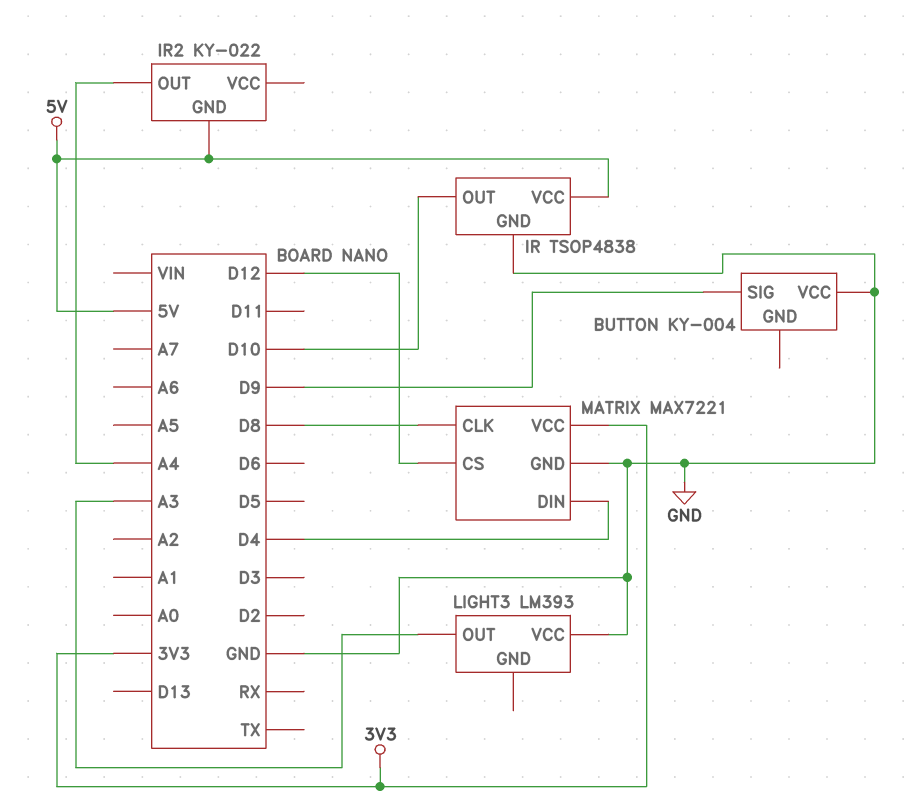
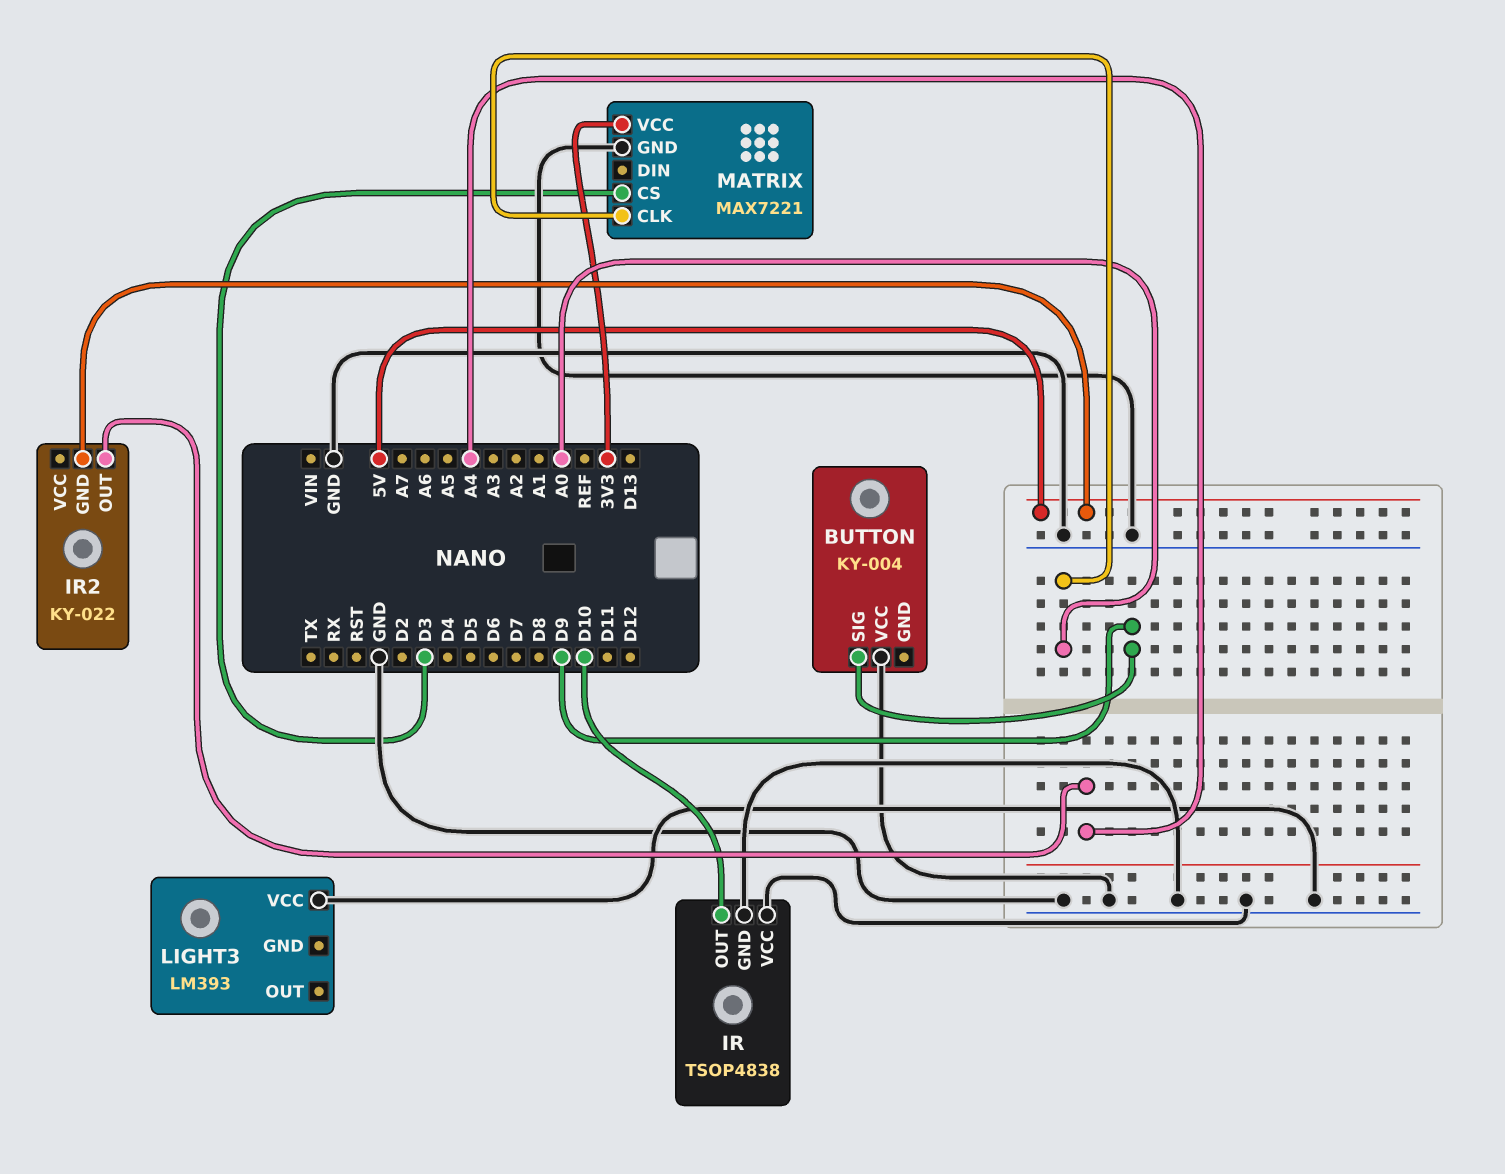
IR pin VCC: 5V -> GND
LIGHT3 pin OUT: A3 -> none
MATRIX pin CLK: D8 -> A0
MATRIX pin CS: D12 -> D3
MATRIX pin DIN: D4 -> none

